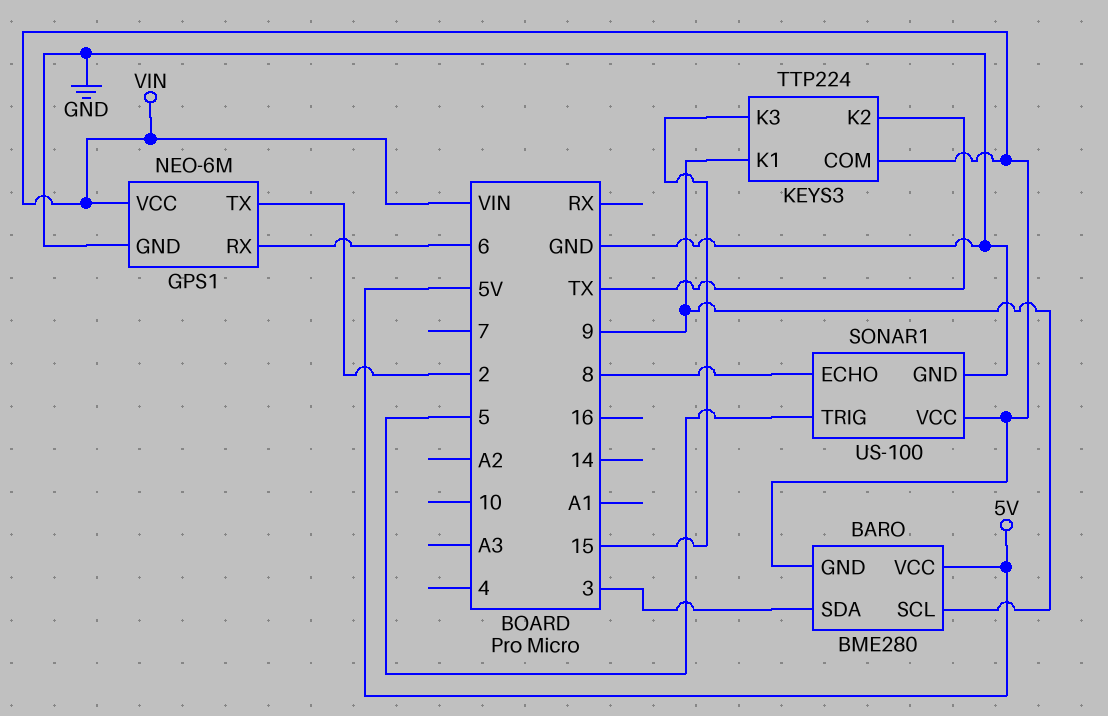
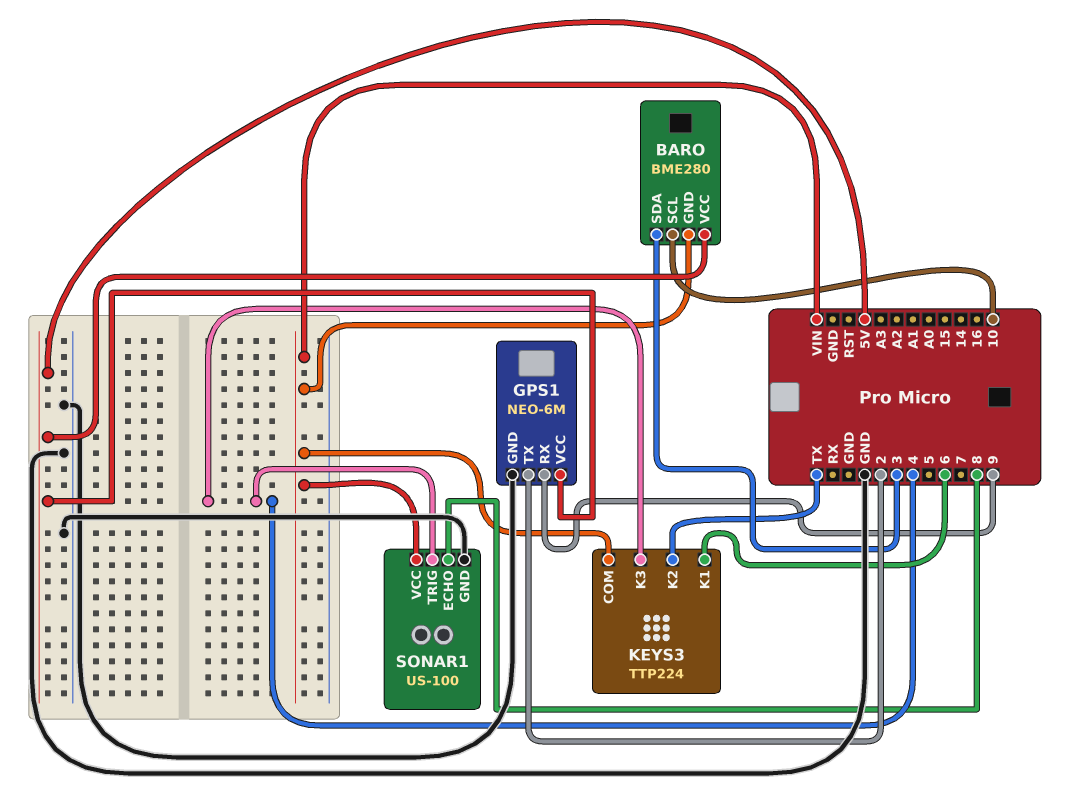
BARO pin SCL: 9 -> 10
GPS1 pin RX: 6 -> 9
GPS1 pin VCC: VIN -> 5V
KEYS3 pin K1: 9 -> 6
KEYS3 pin K3: 15 -> 4
SONAR1 pin TRIG: 5 -> 4

